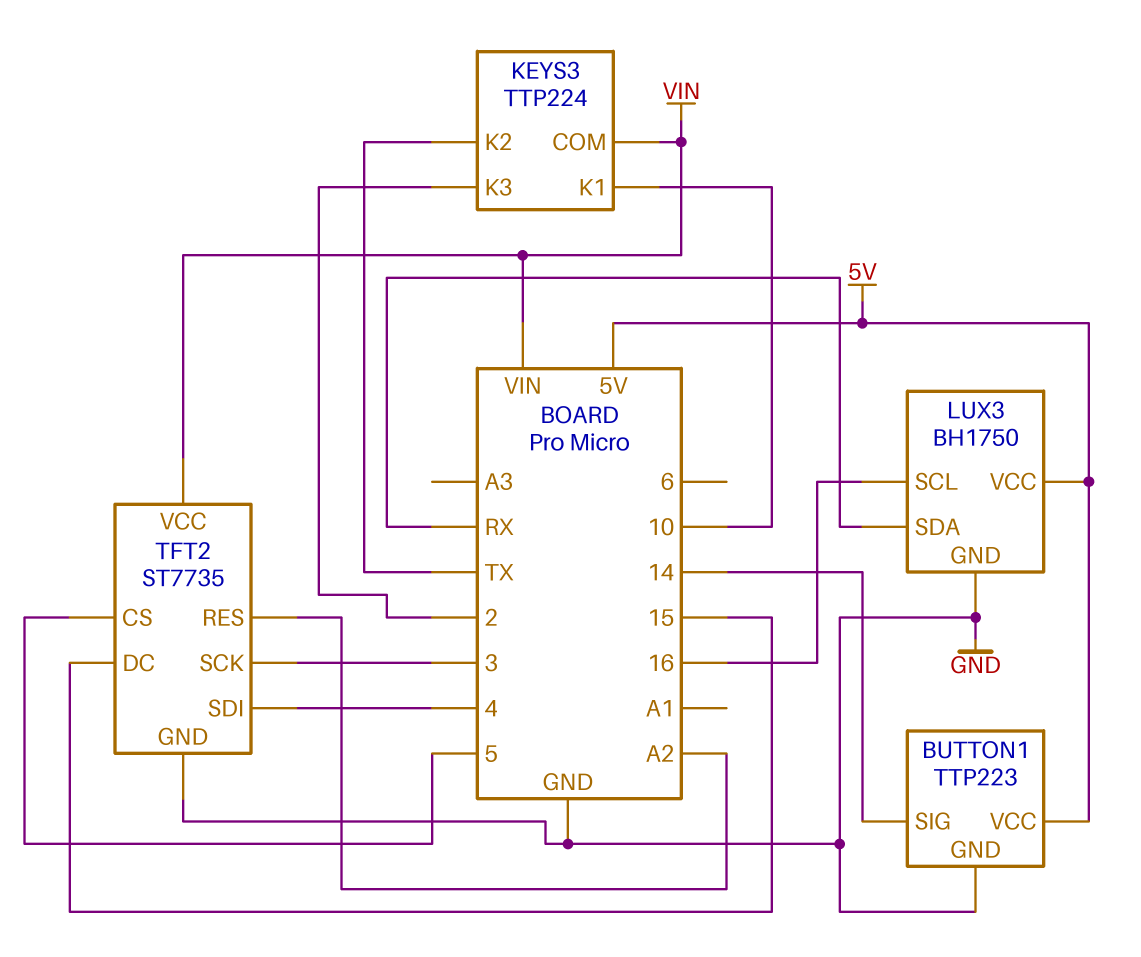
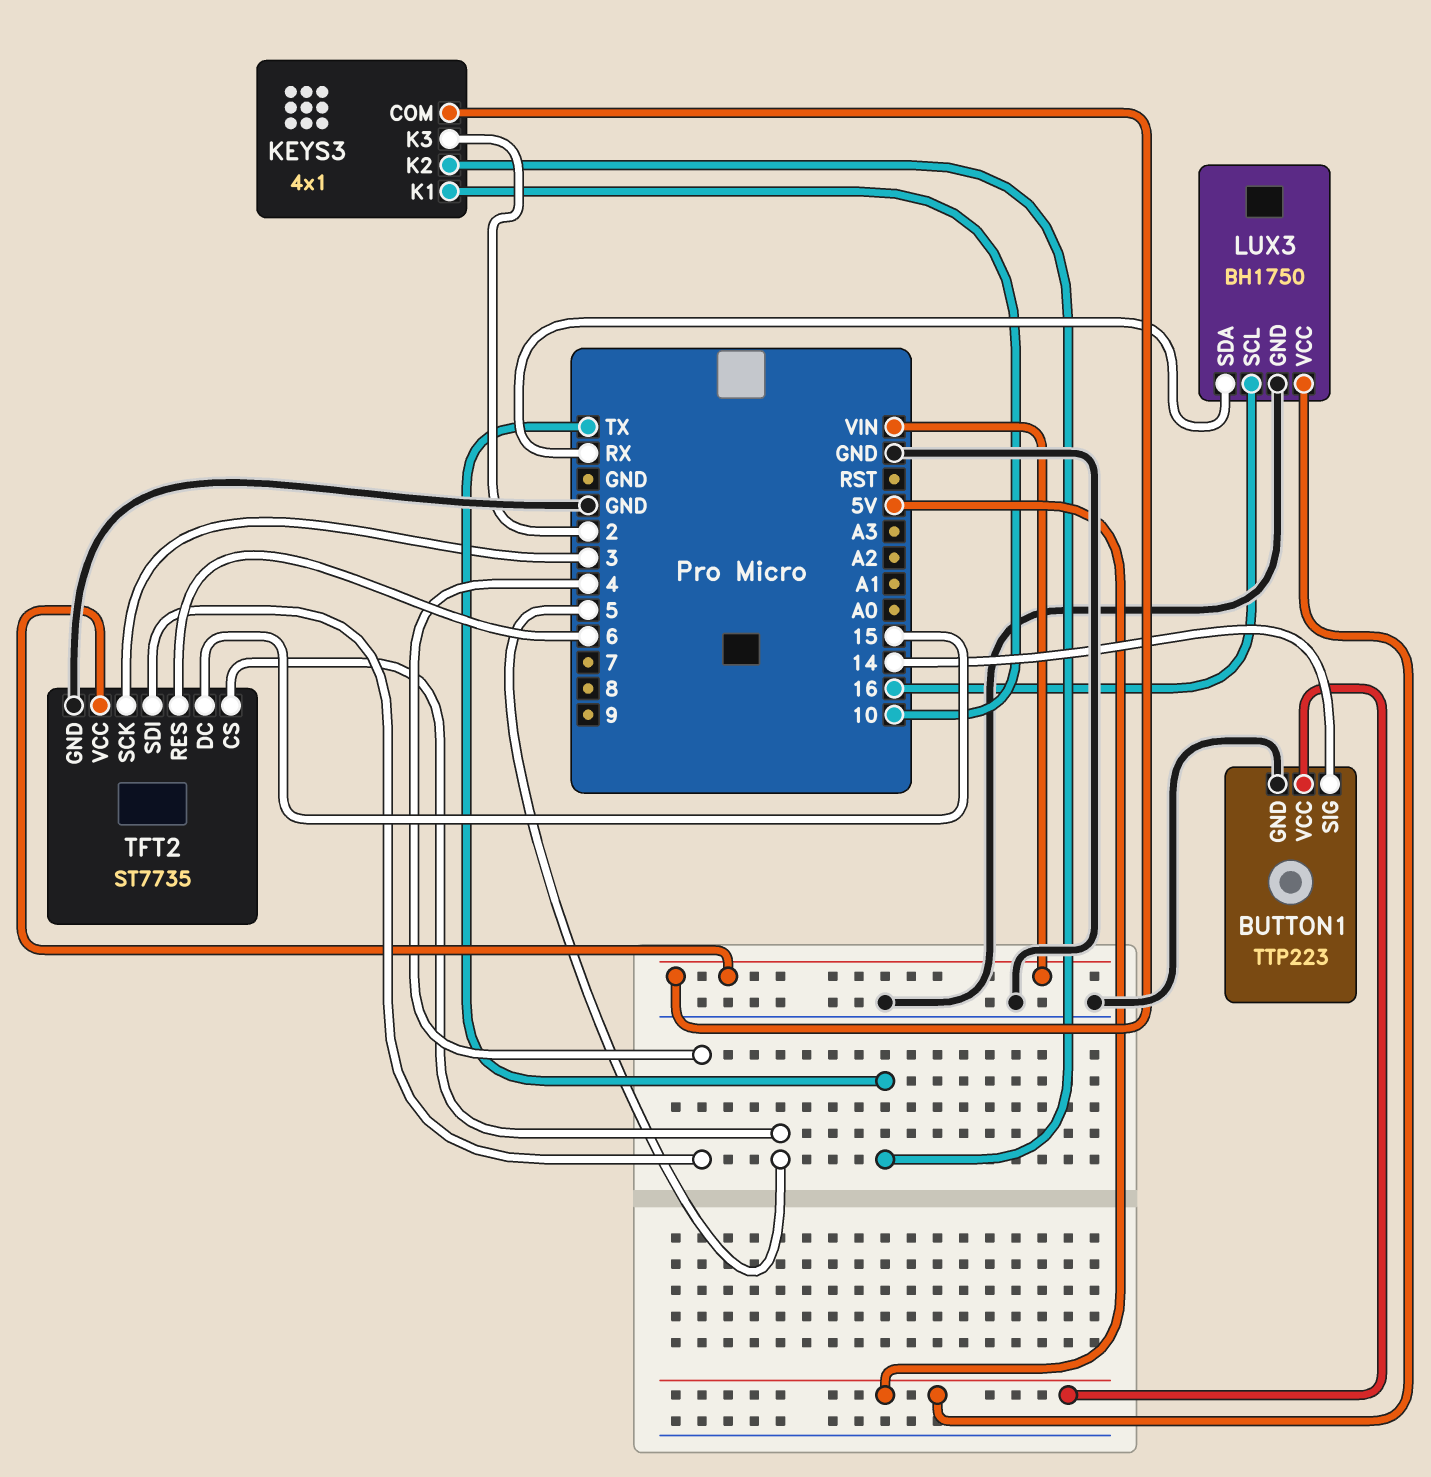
KEYS3: TTP224 -> 4x1
TFT2 pin RES: A2 -> 6

